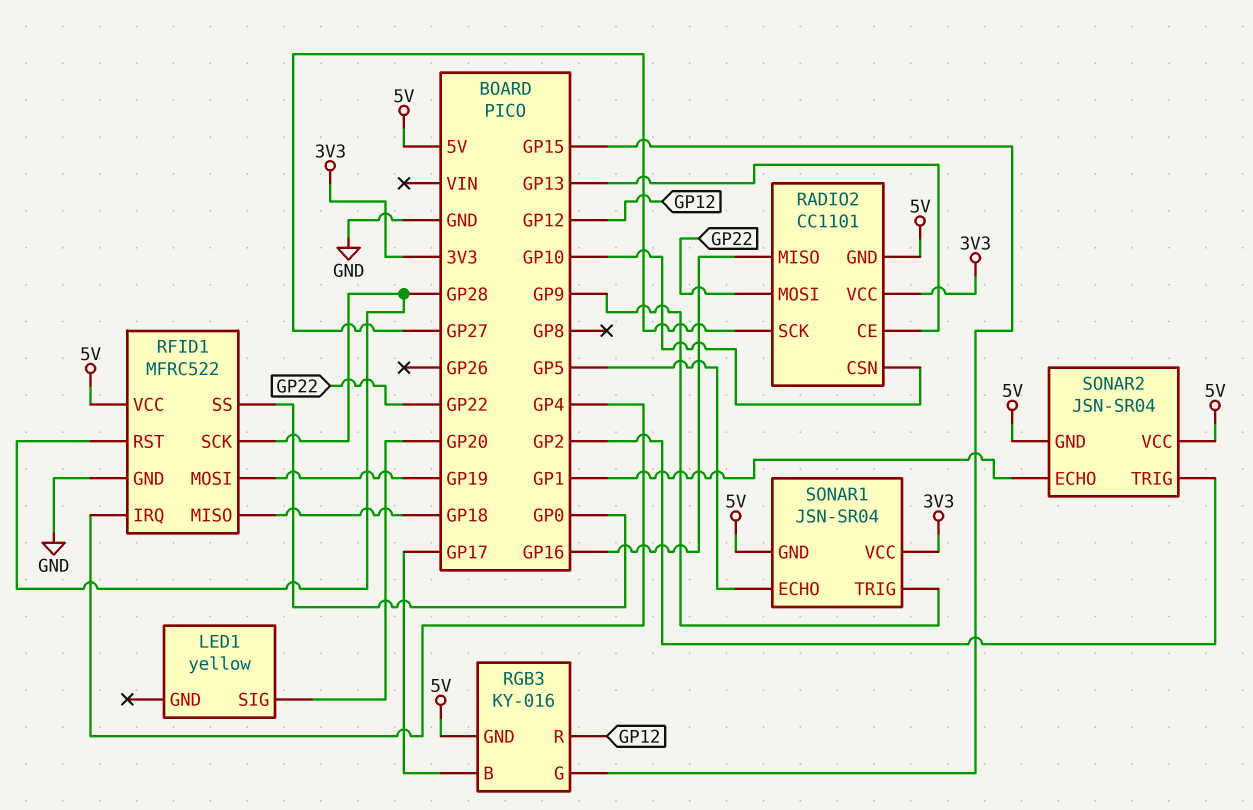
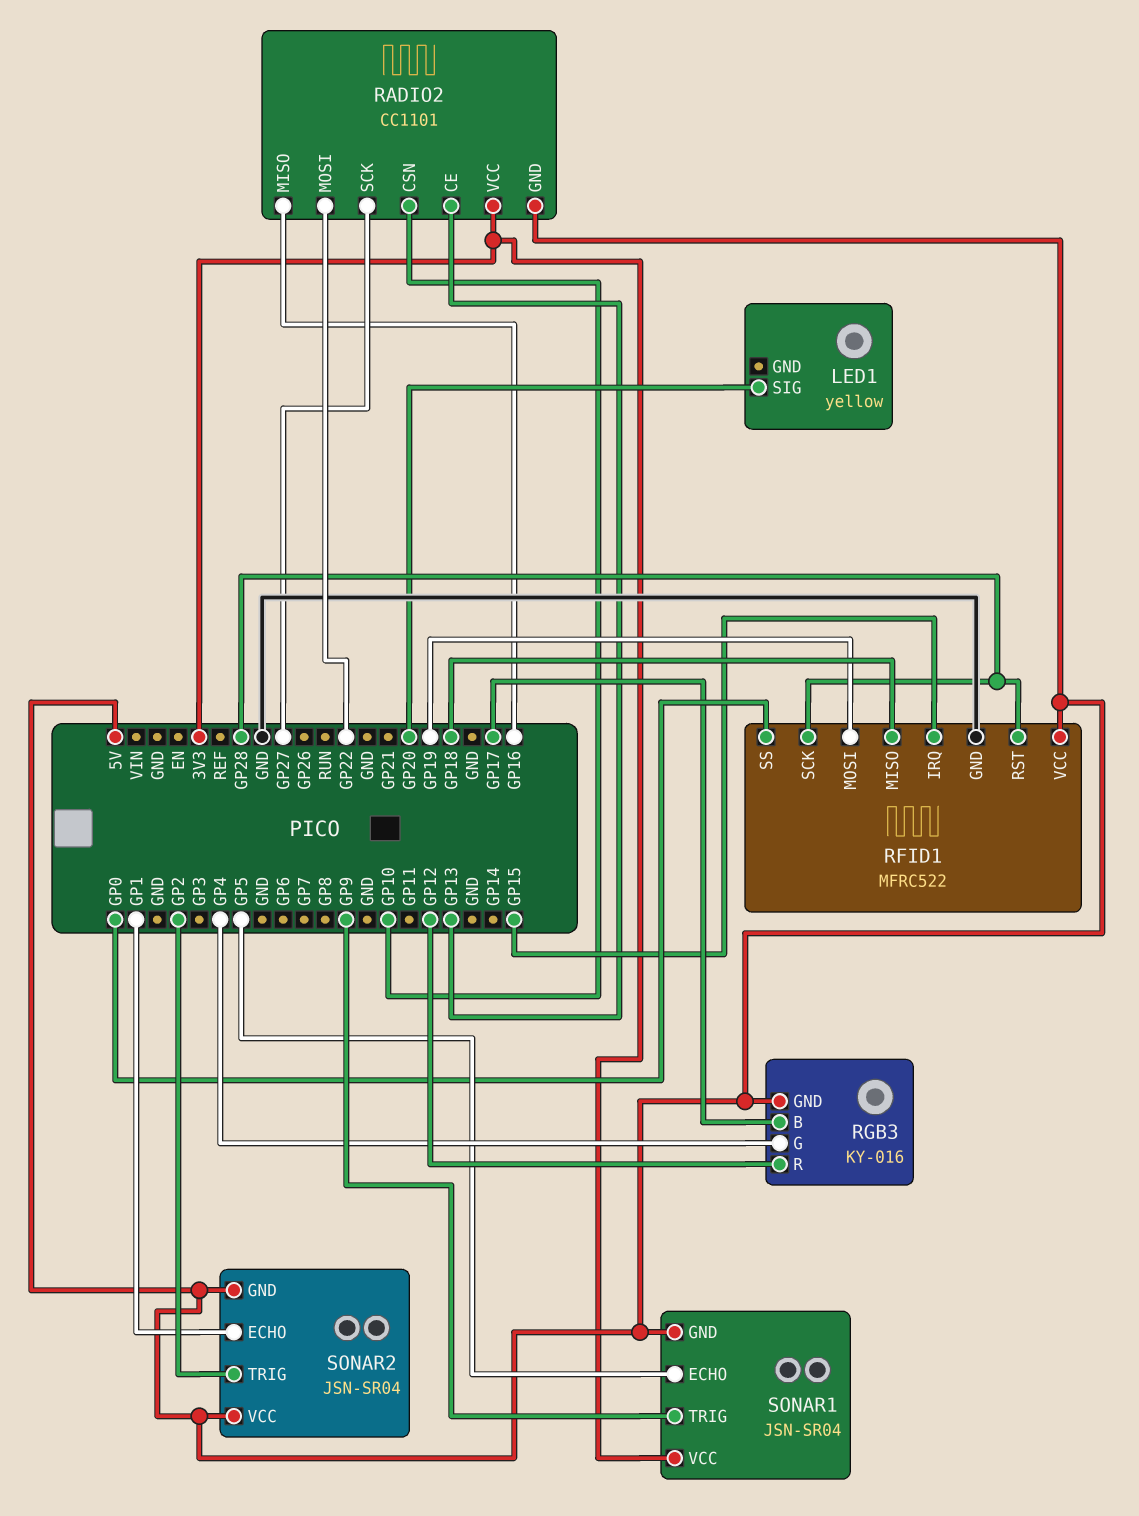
RFID1 pin IRQ: GP4 -> GP15
RGB3 pin G: GP15 -> GP4

